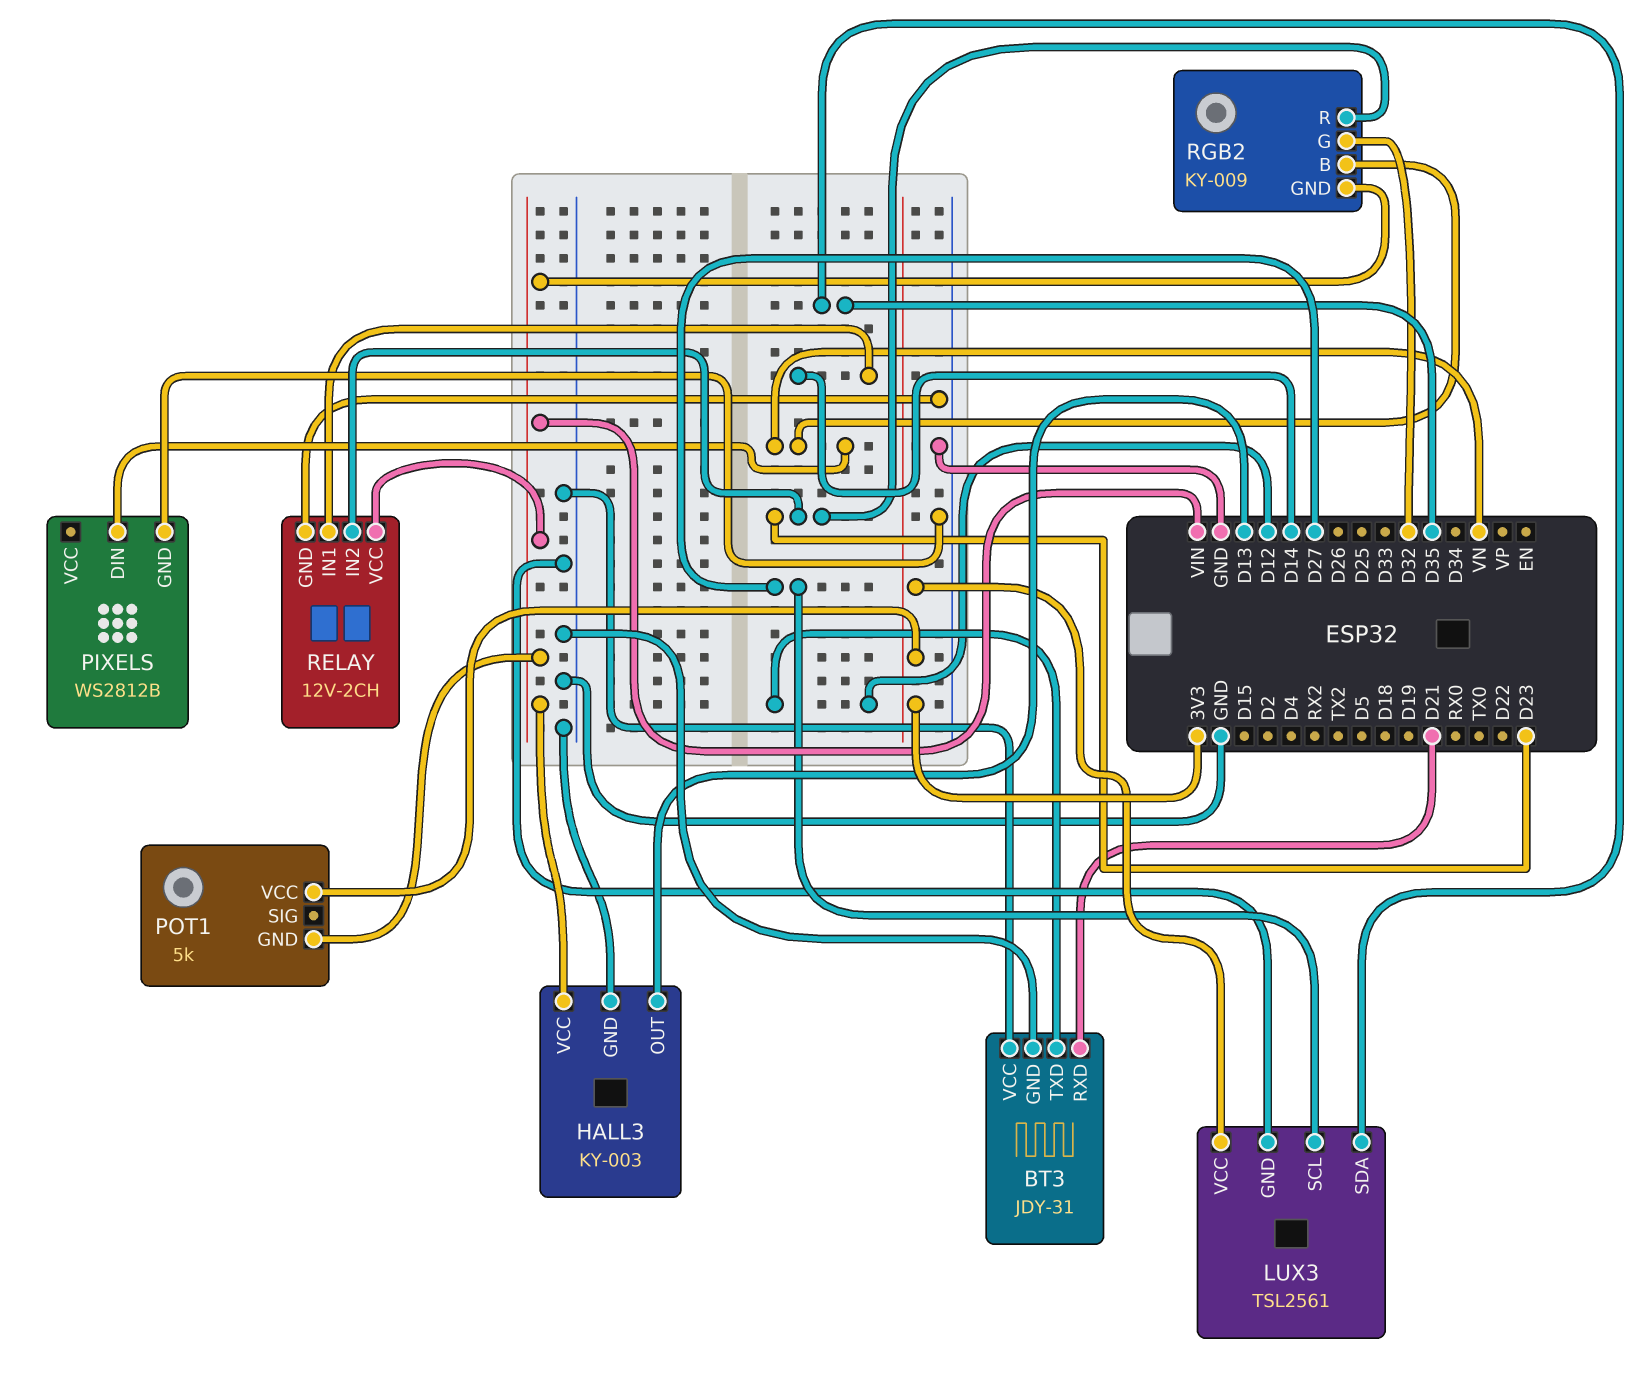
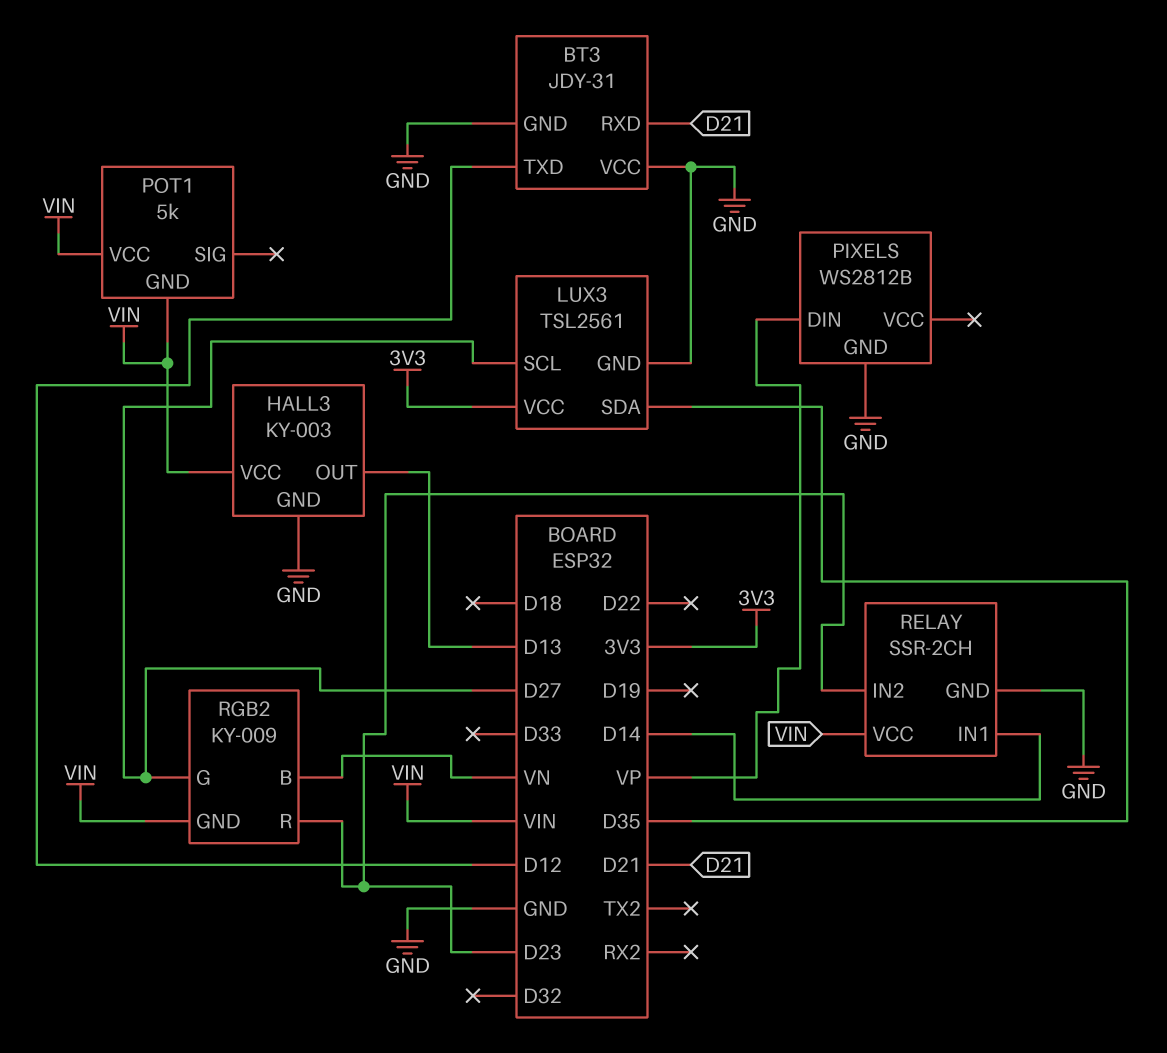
PIXELS pin DIN: VN -> VP
POT1 pin VCC: 3V3 -> VIN
RELAY: 12V-2CH -> SSR-2CH
RGB2 pin G: D32 -> D27

